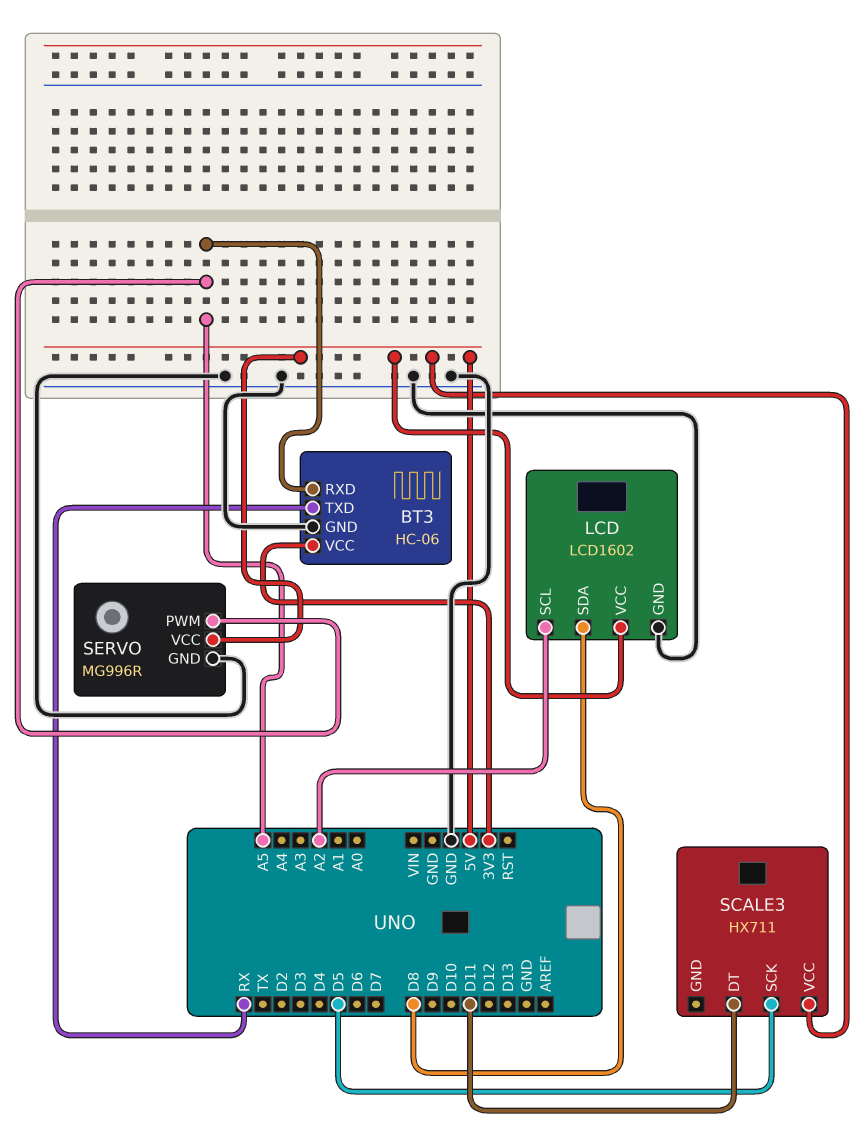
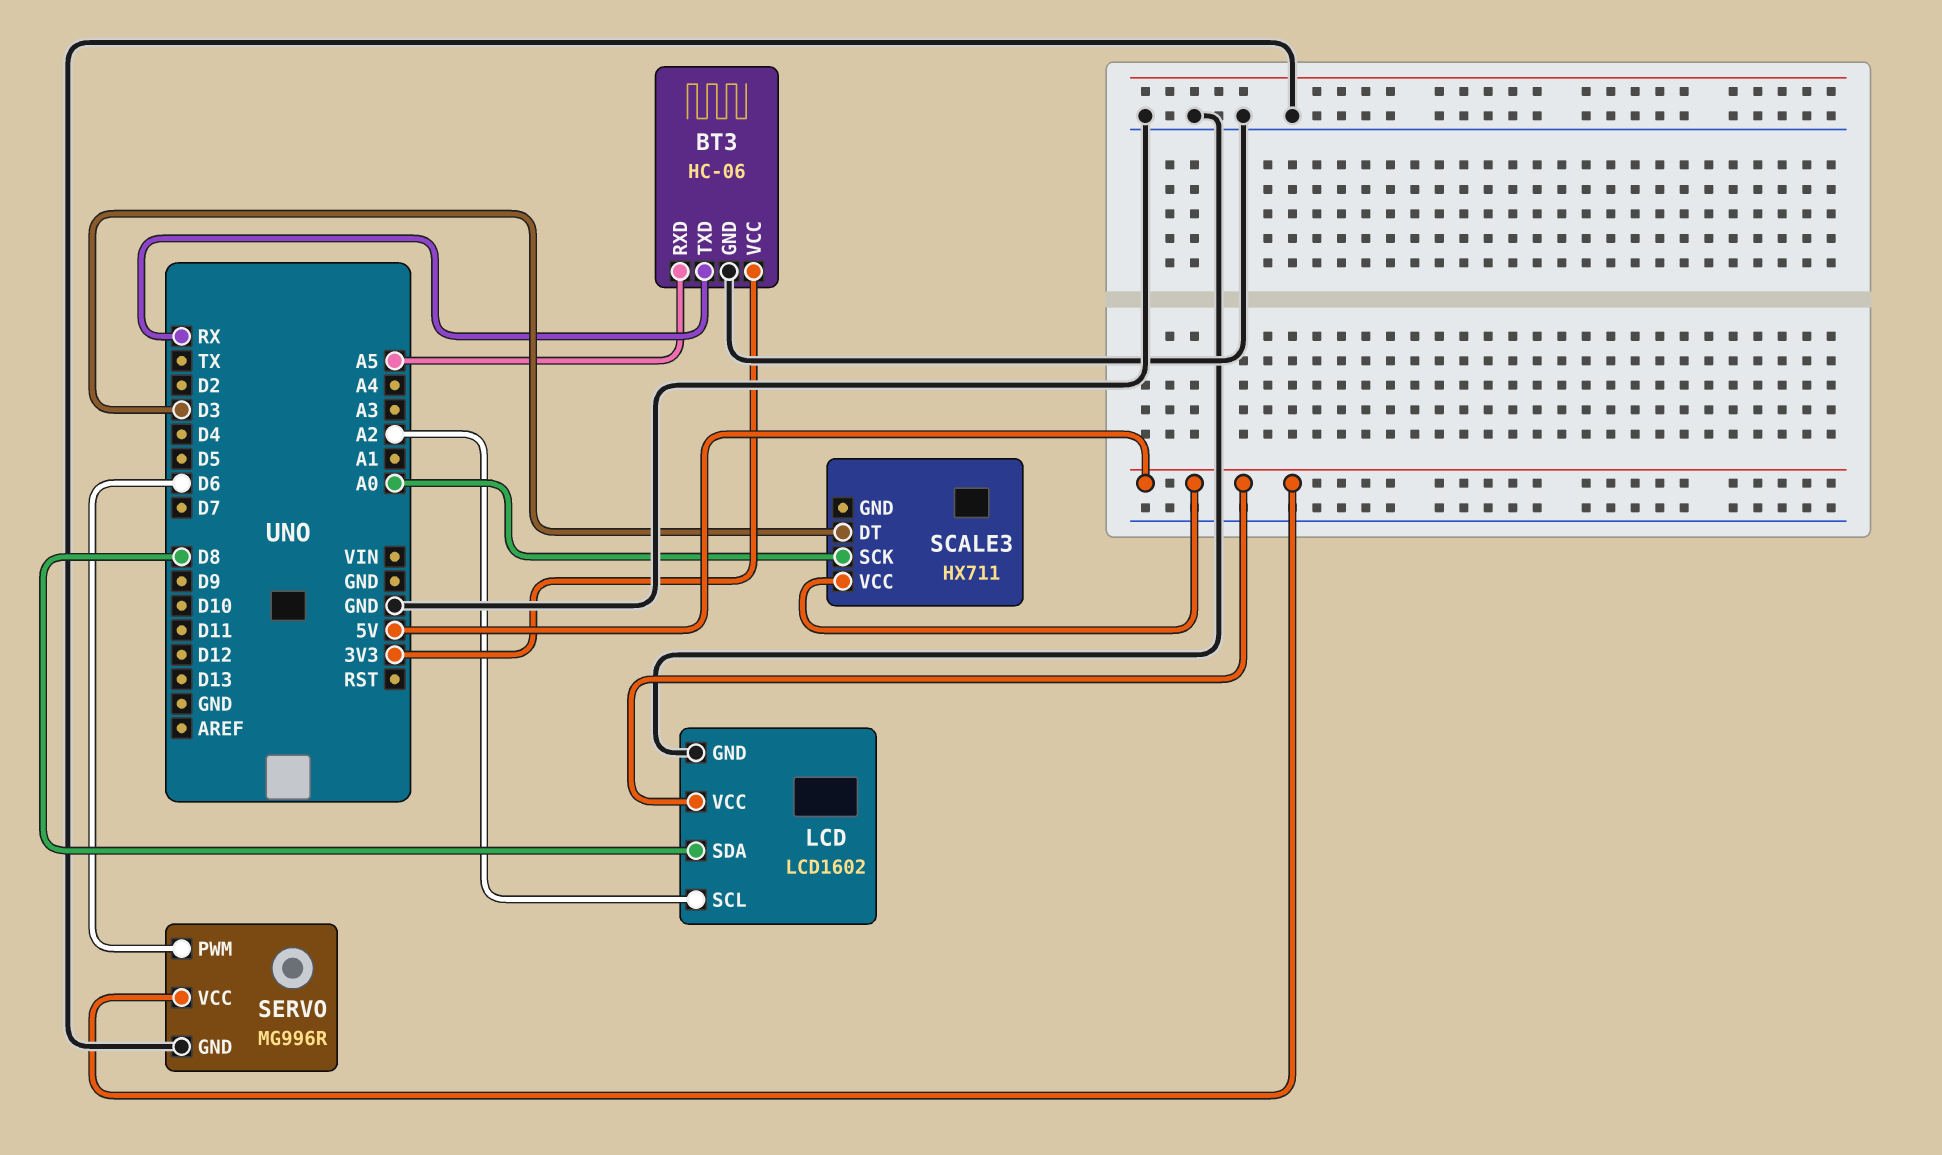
SCALE3 pin DT: D11 -> D3
SCALE3 pin SCK: D5 -> A0
SERVO pin PWM: A5 -> D6

